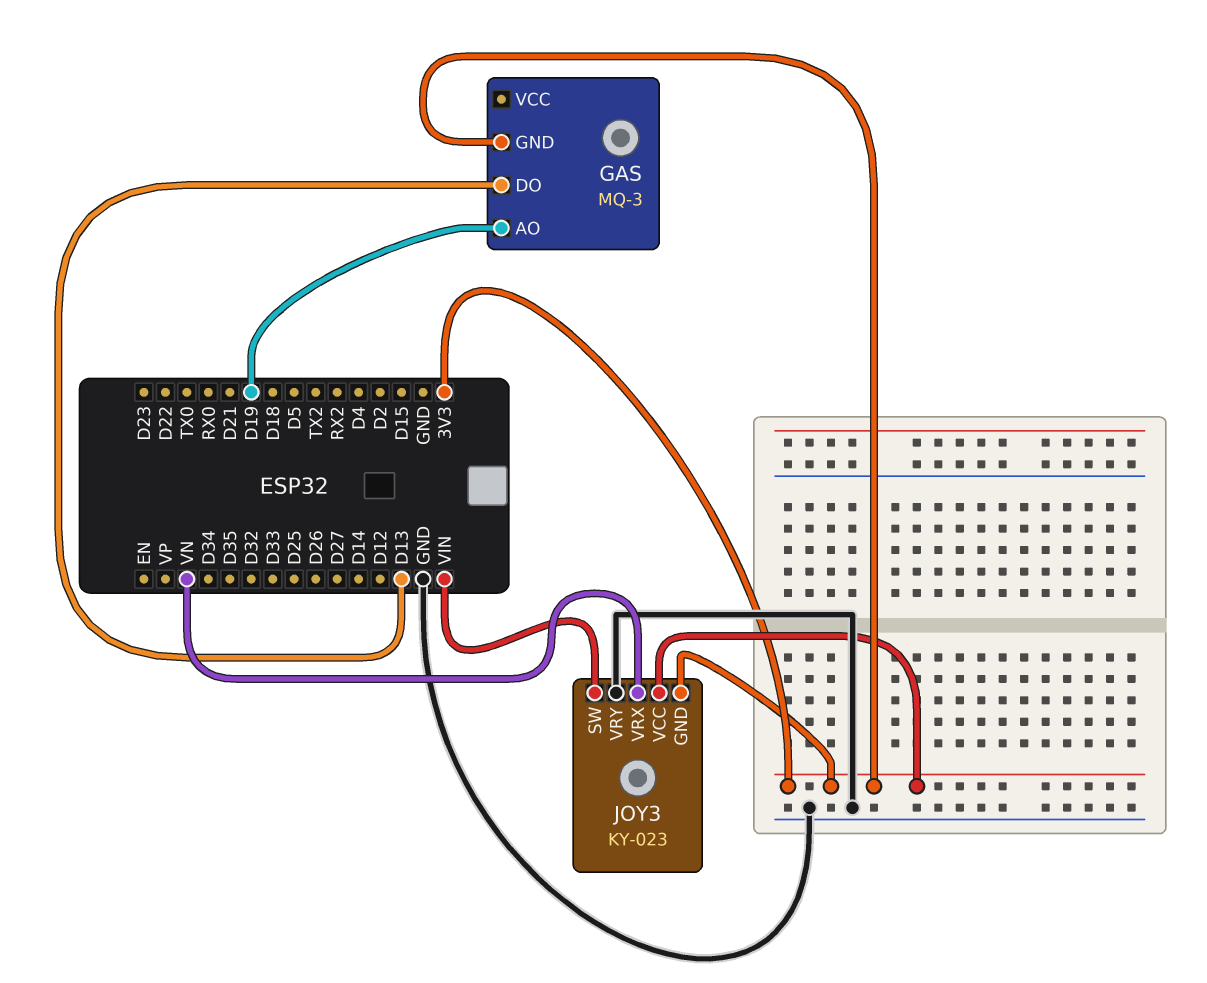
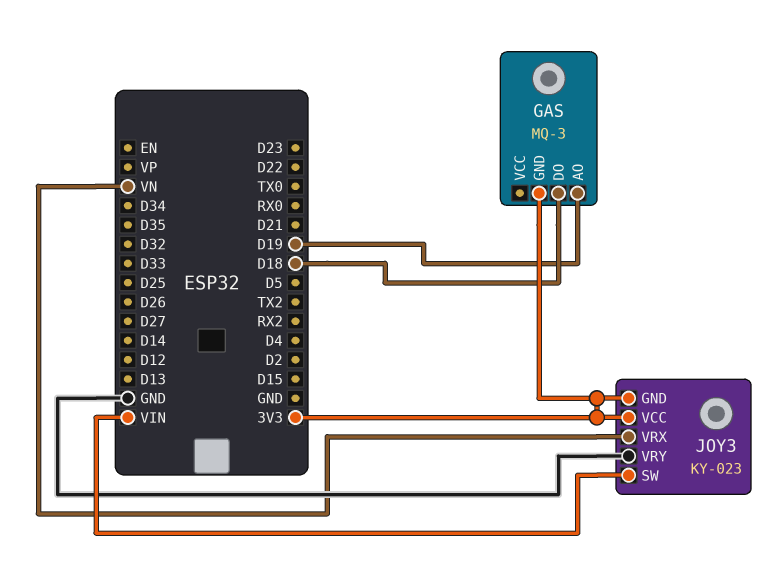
GAS pin DO: D13 -> D18

